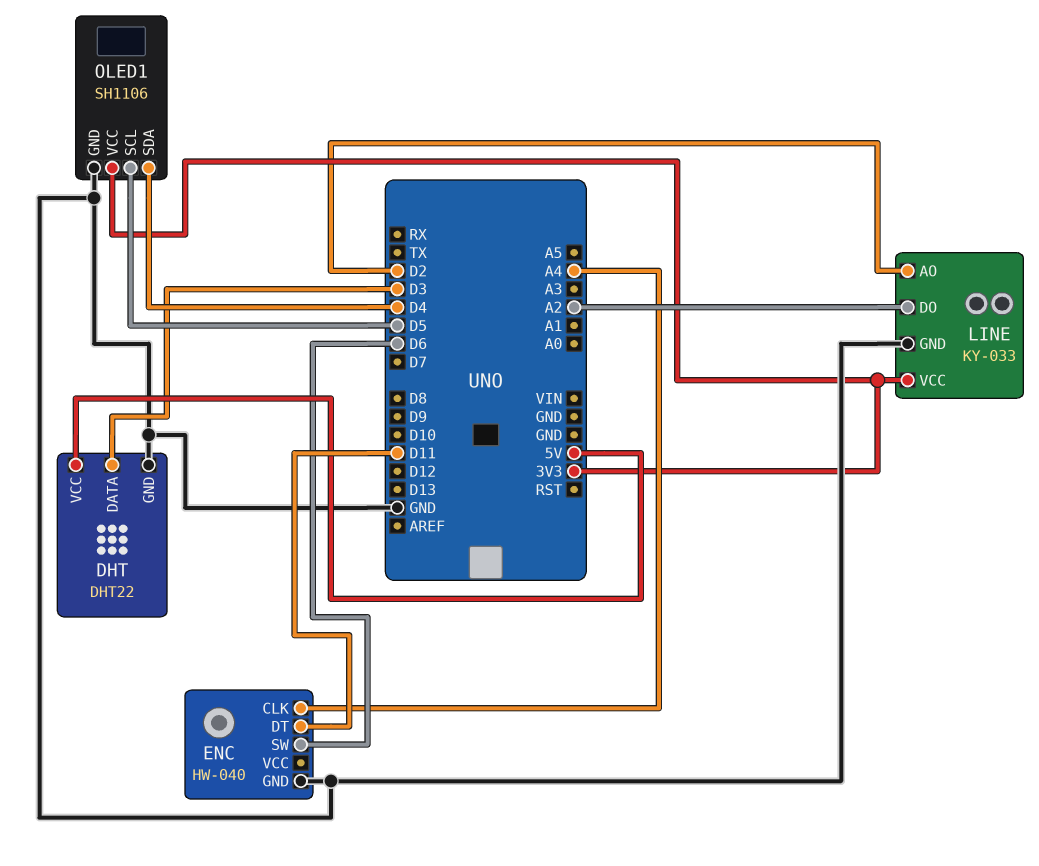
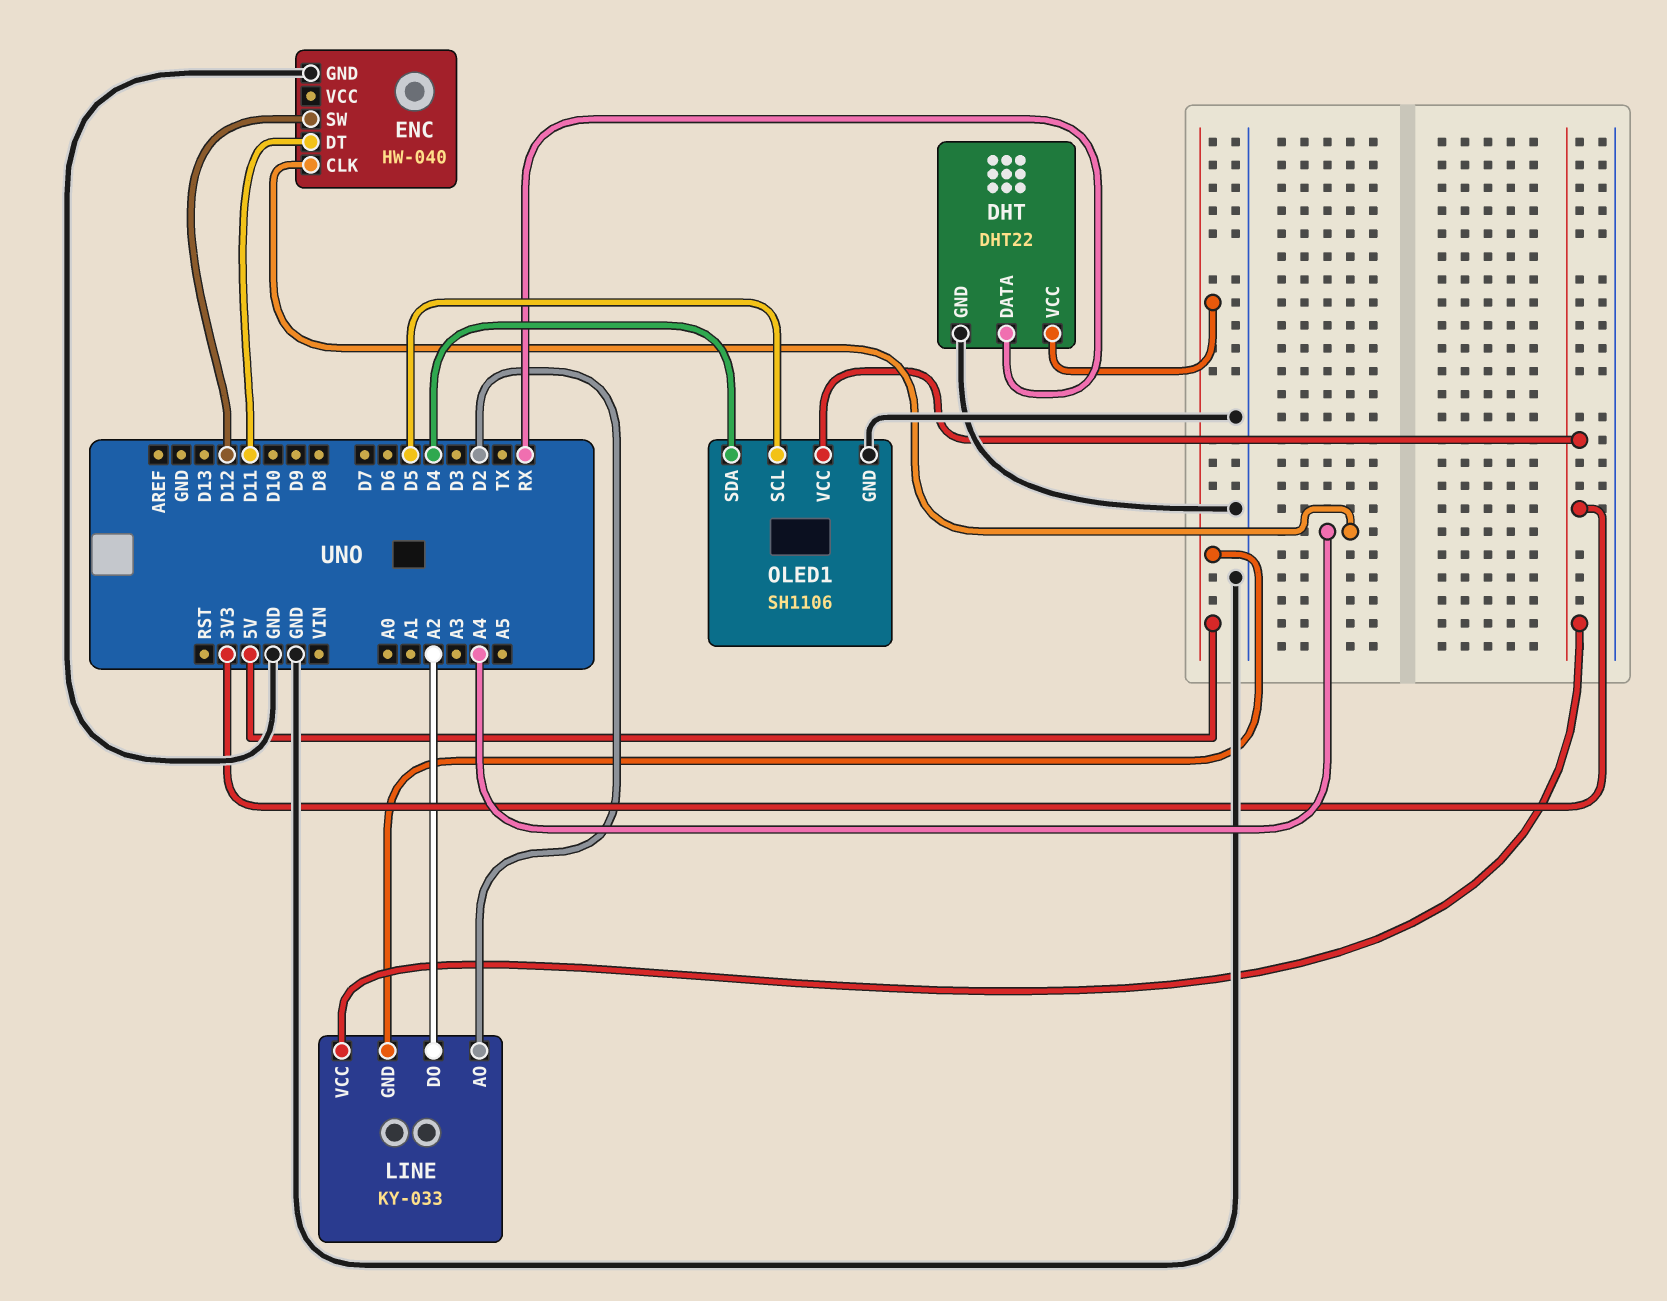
DHT pin DATA: D3 -> RX
ENC pin SW: D6 -> D12
LINE pin GND: GND -> 5V

